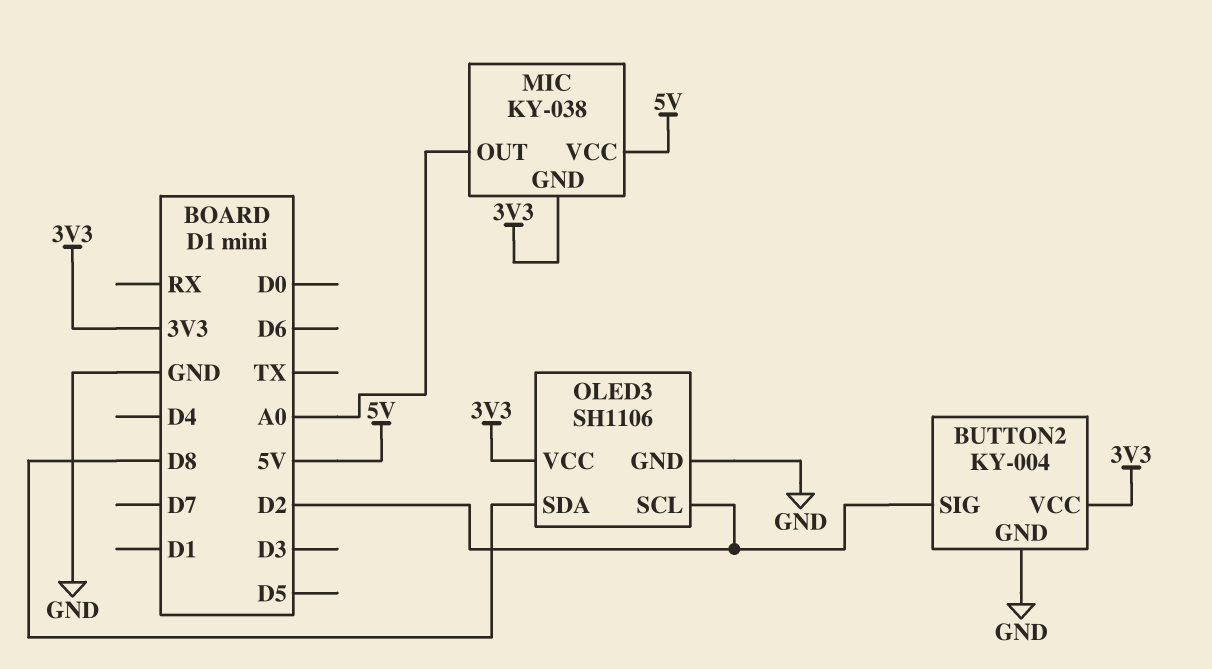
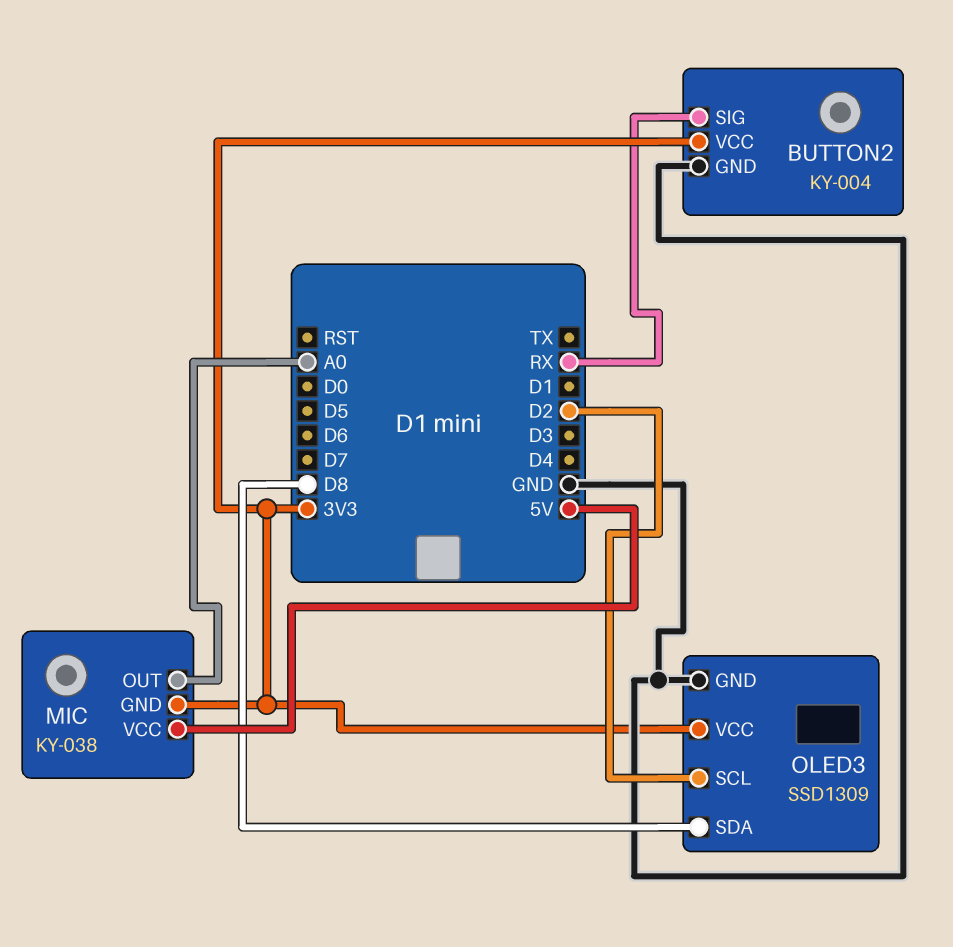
BUTTON2 pin SIG: D2 -> RX
OLED3: SH1106 -> SSD1309

